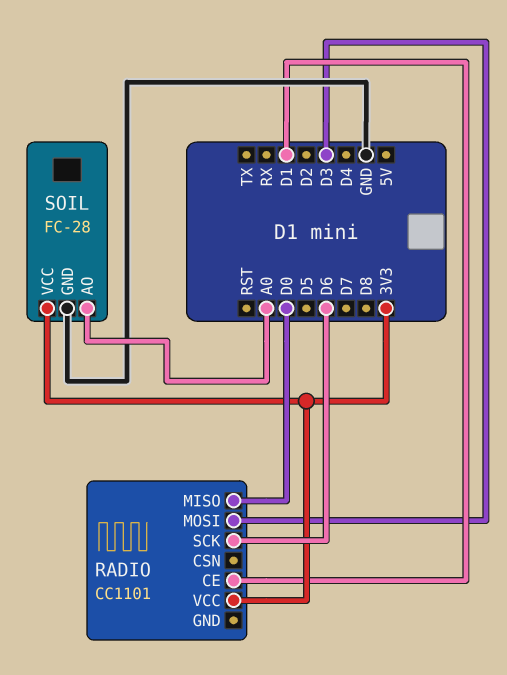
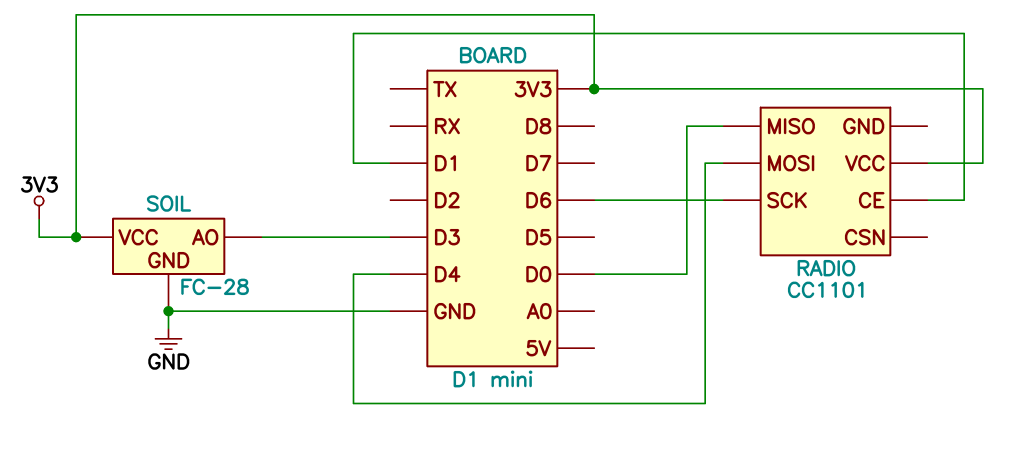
RADIO pin MOSI: D3 -> D4
SOIL pin AO: A0 -> D3

